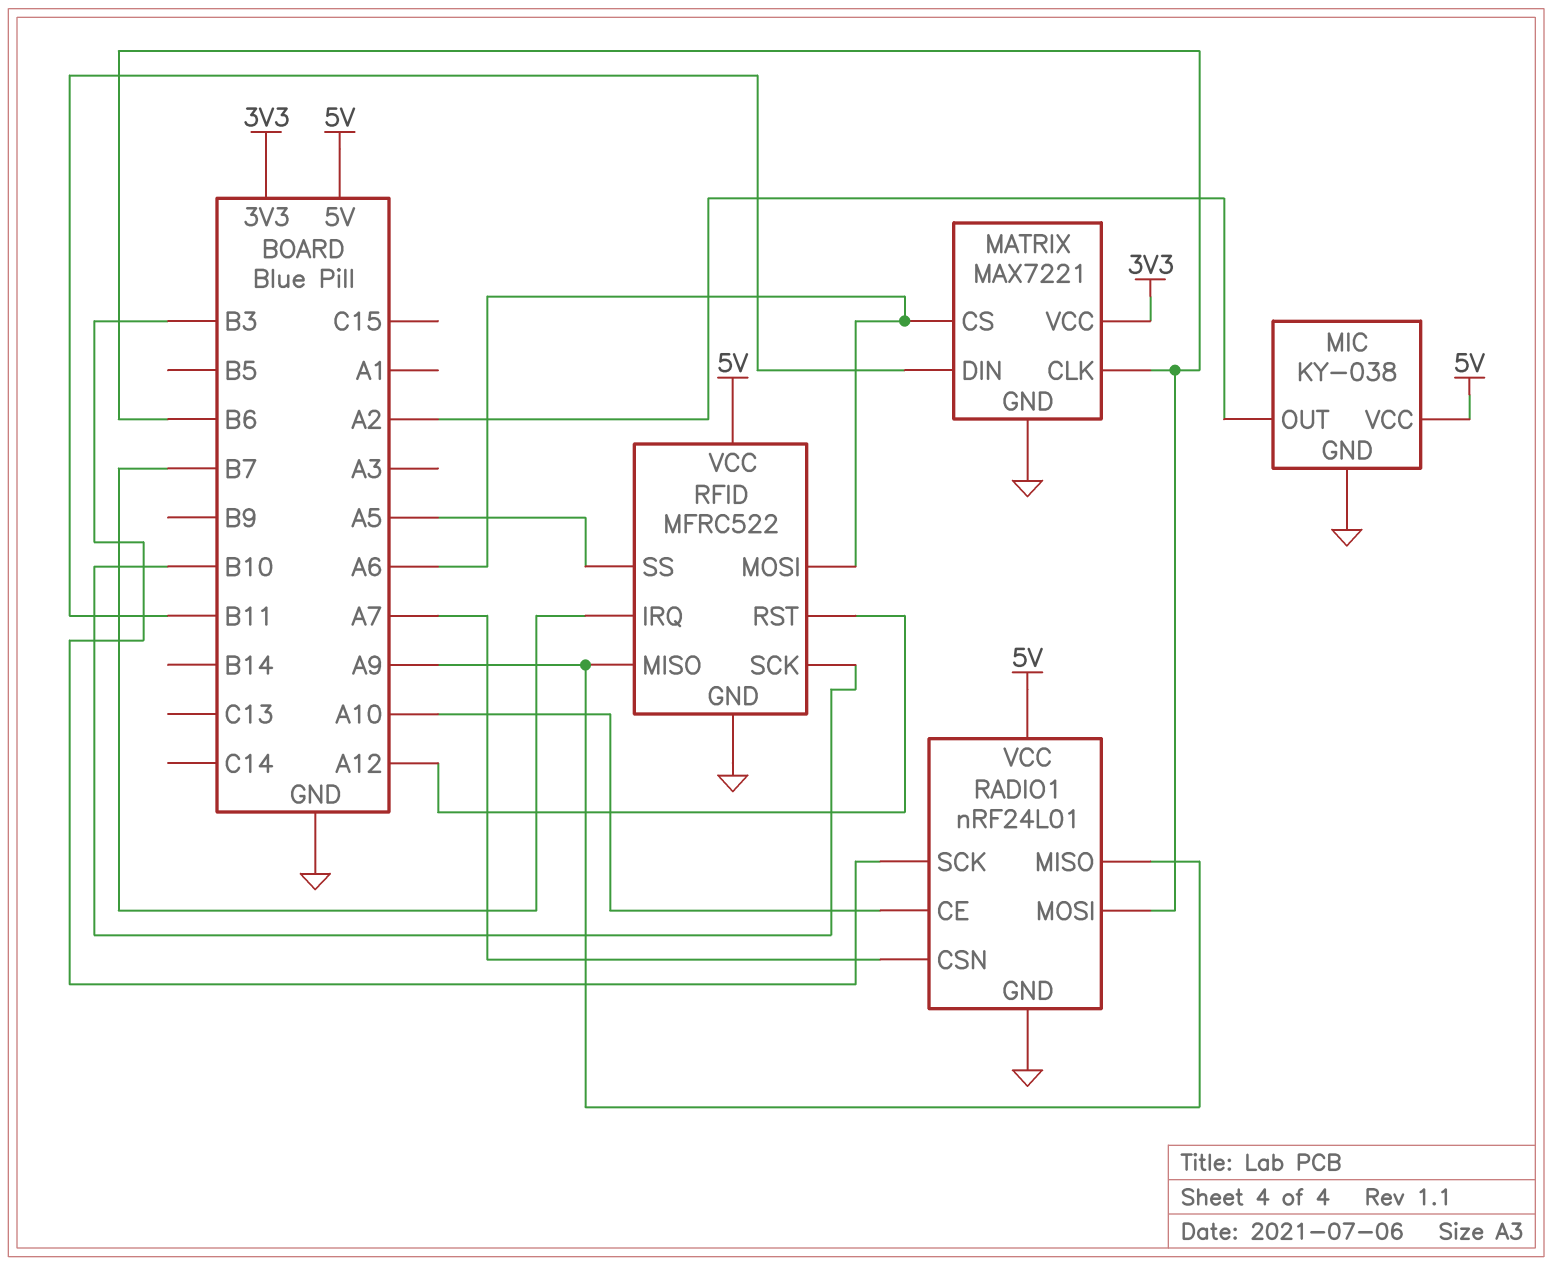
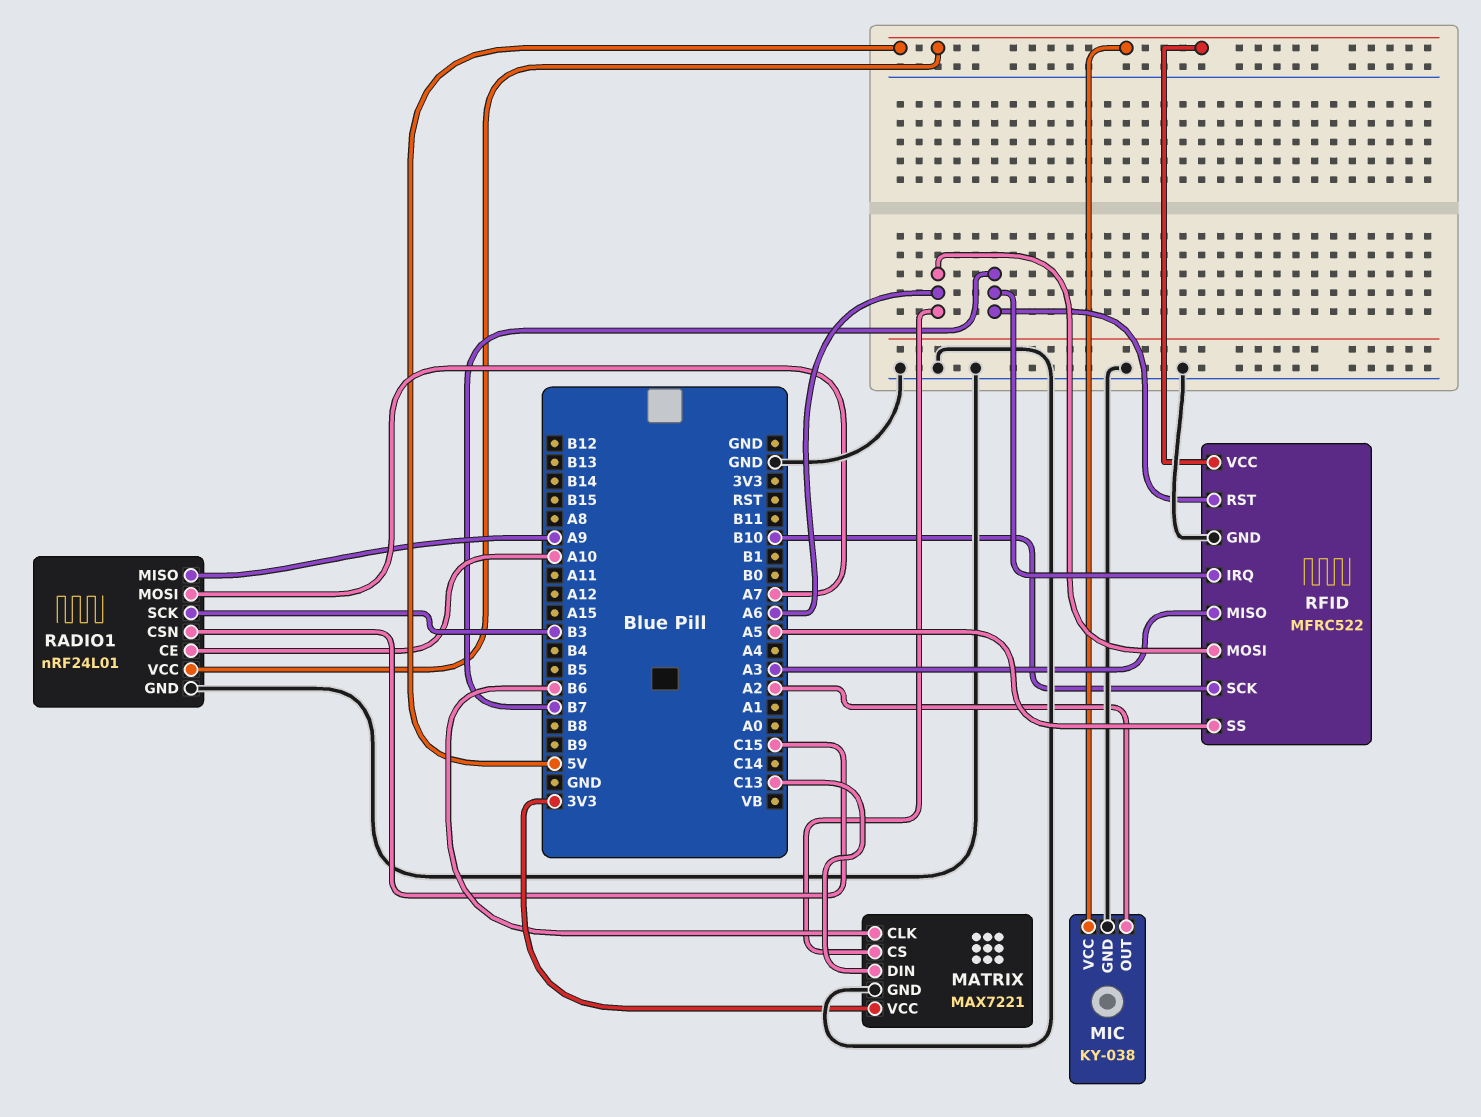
MATRIX pin DIN: B11 -> C13
RADIO1 pin CSN: A7 -> C15
RADIO1 pin MOSI: B6 -> A7
RFID pin MISO: A9 -> A3
RFID pin RST: A12 -> B7

